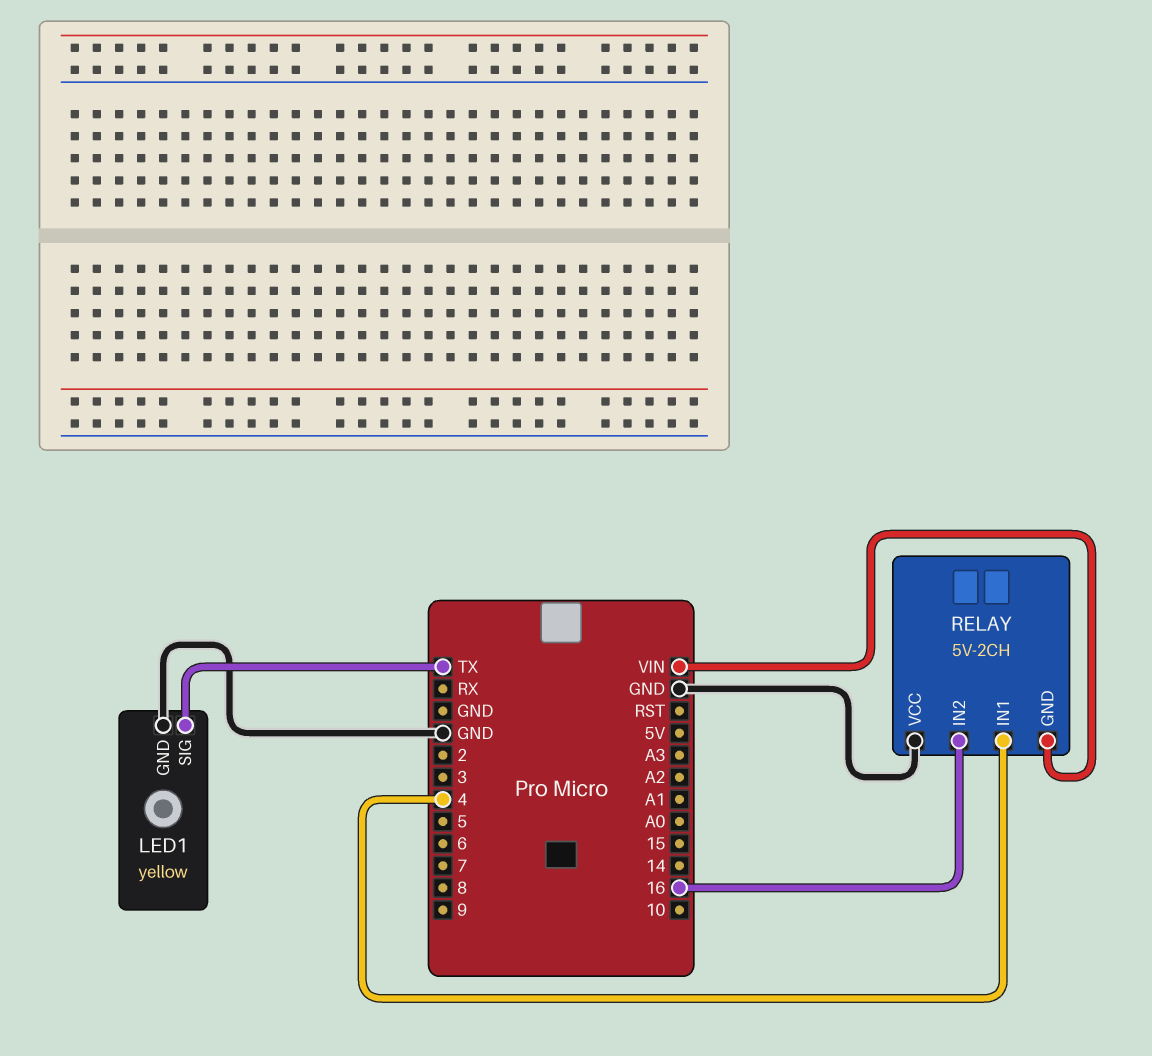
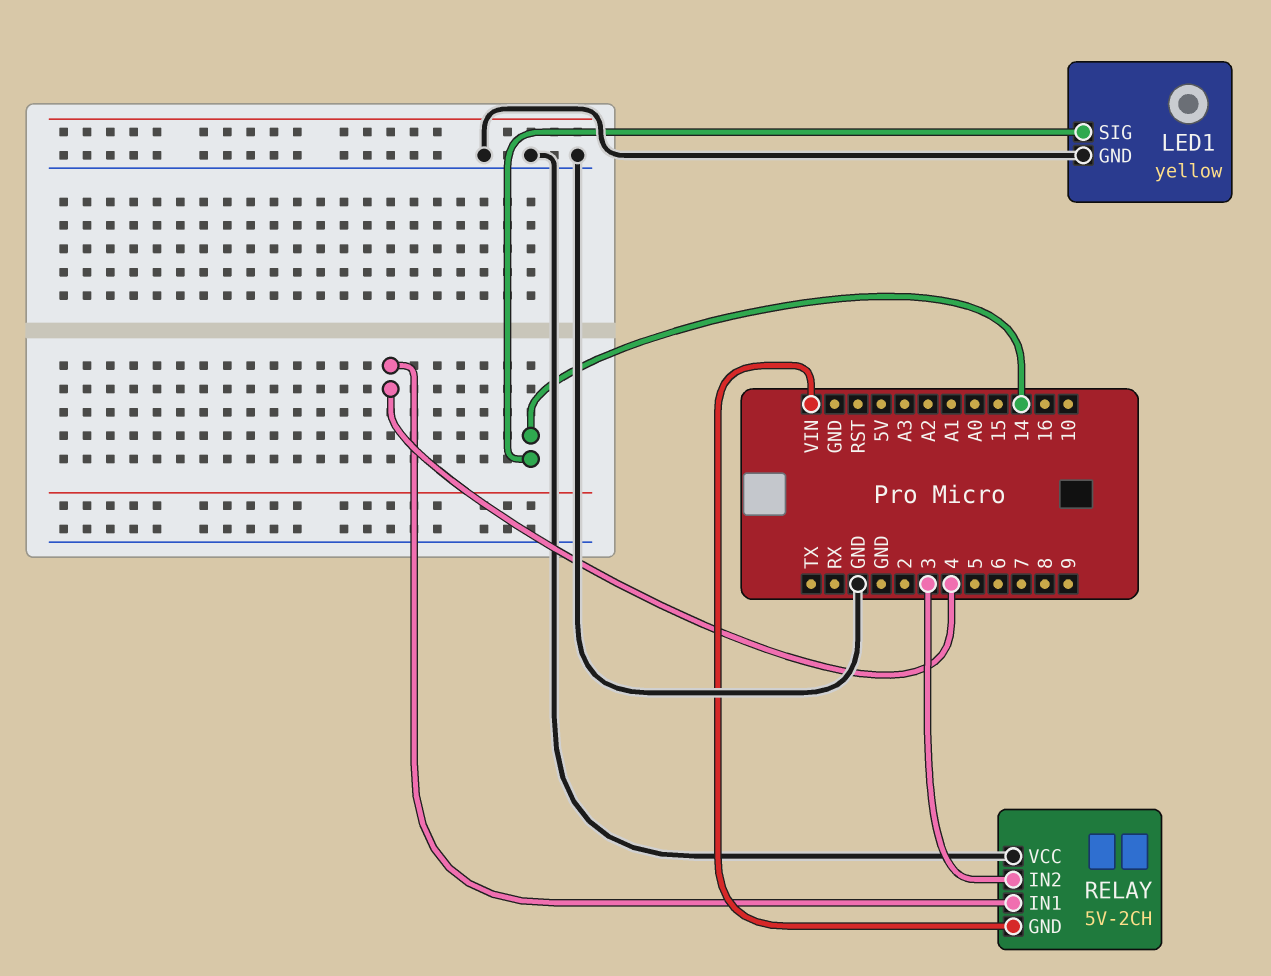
LED1 pin SIG: TX -> 14
RELAY pin IN2: 16 -> 3

